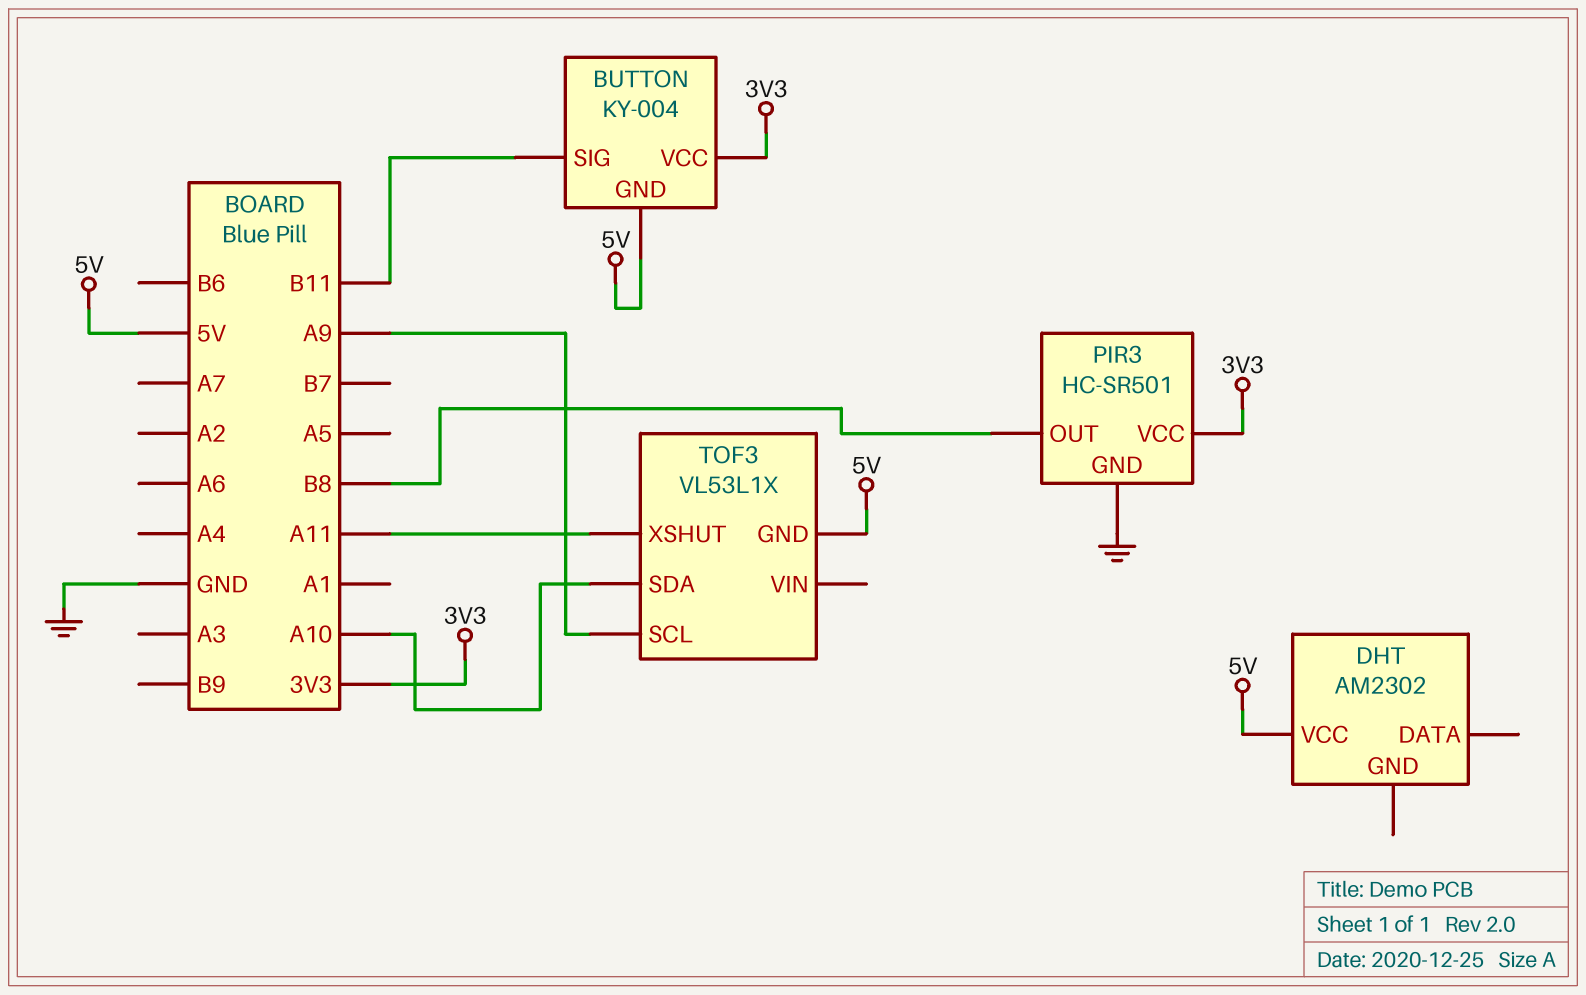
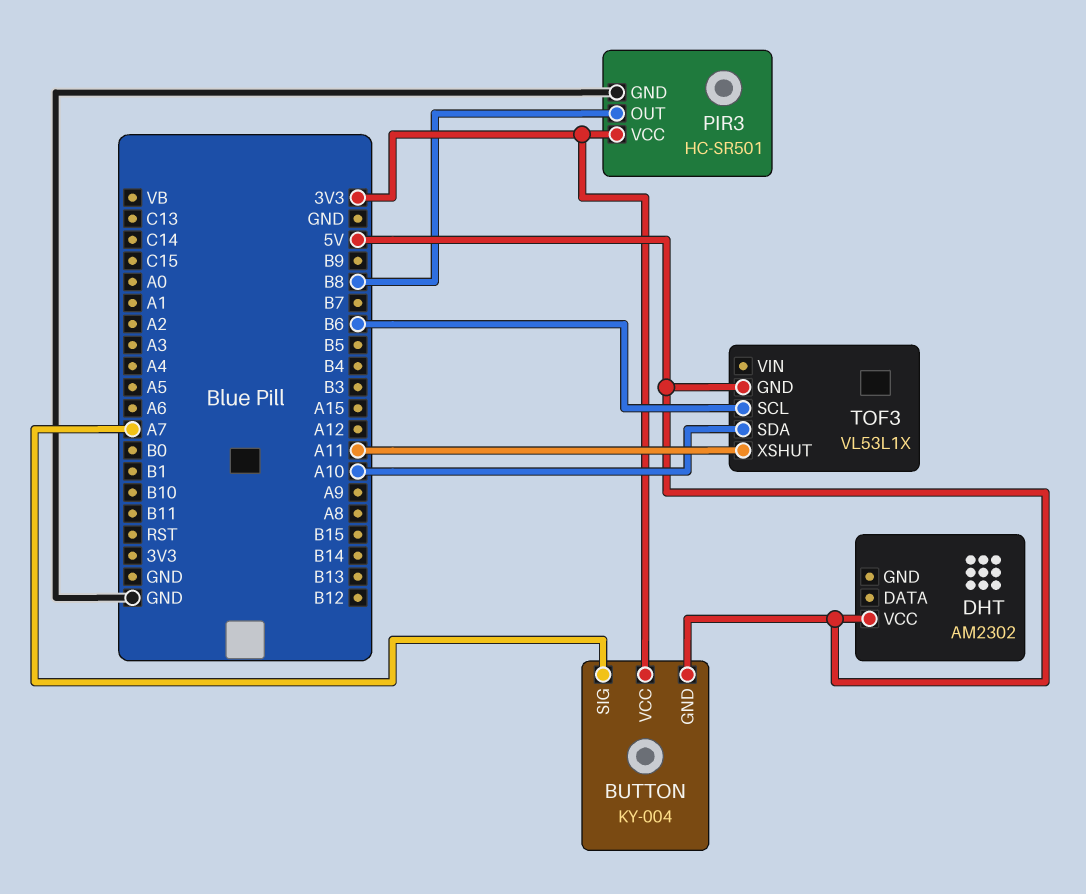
BUTTON pin SIG: B11 -> A7
TOF3 pin SCL: A9 -> B6

